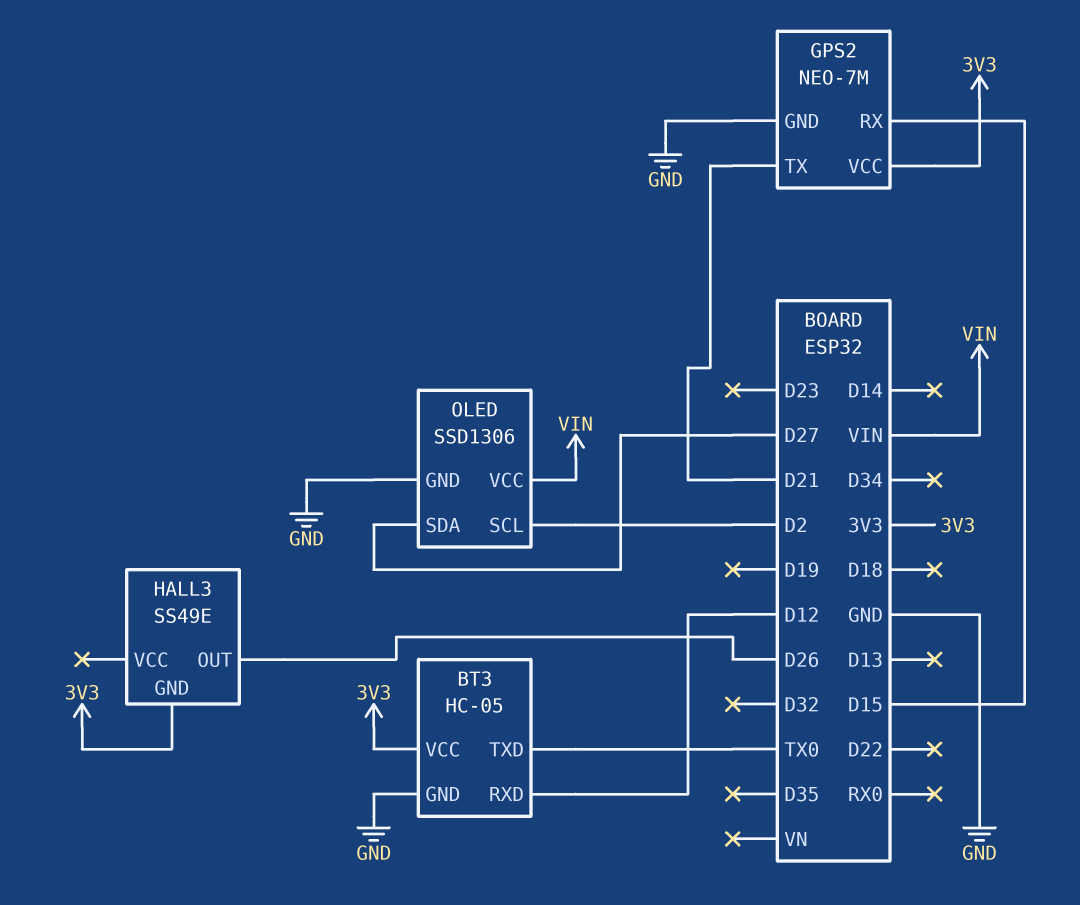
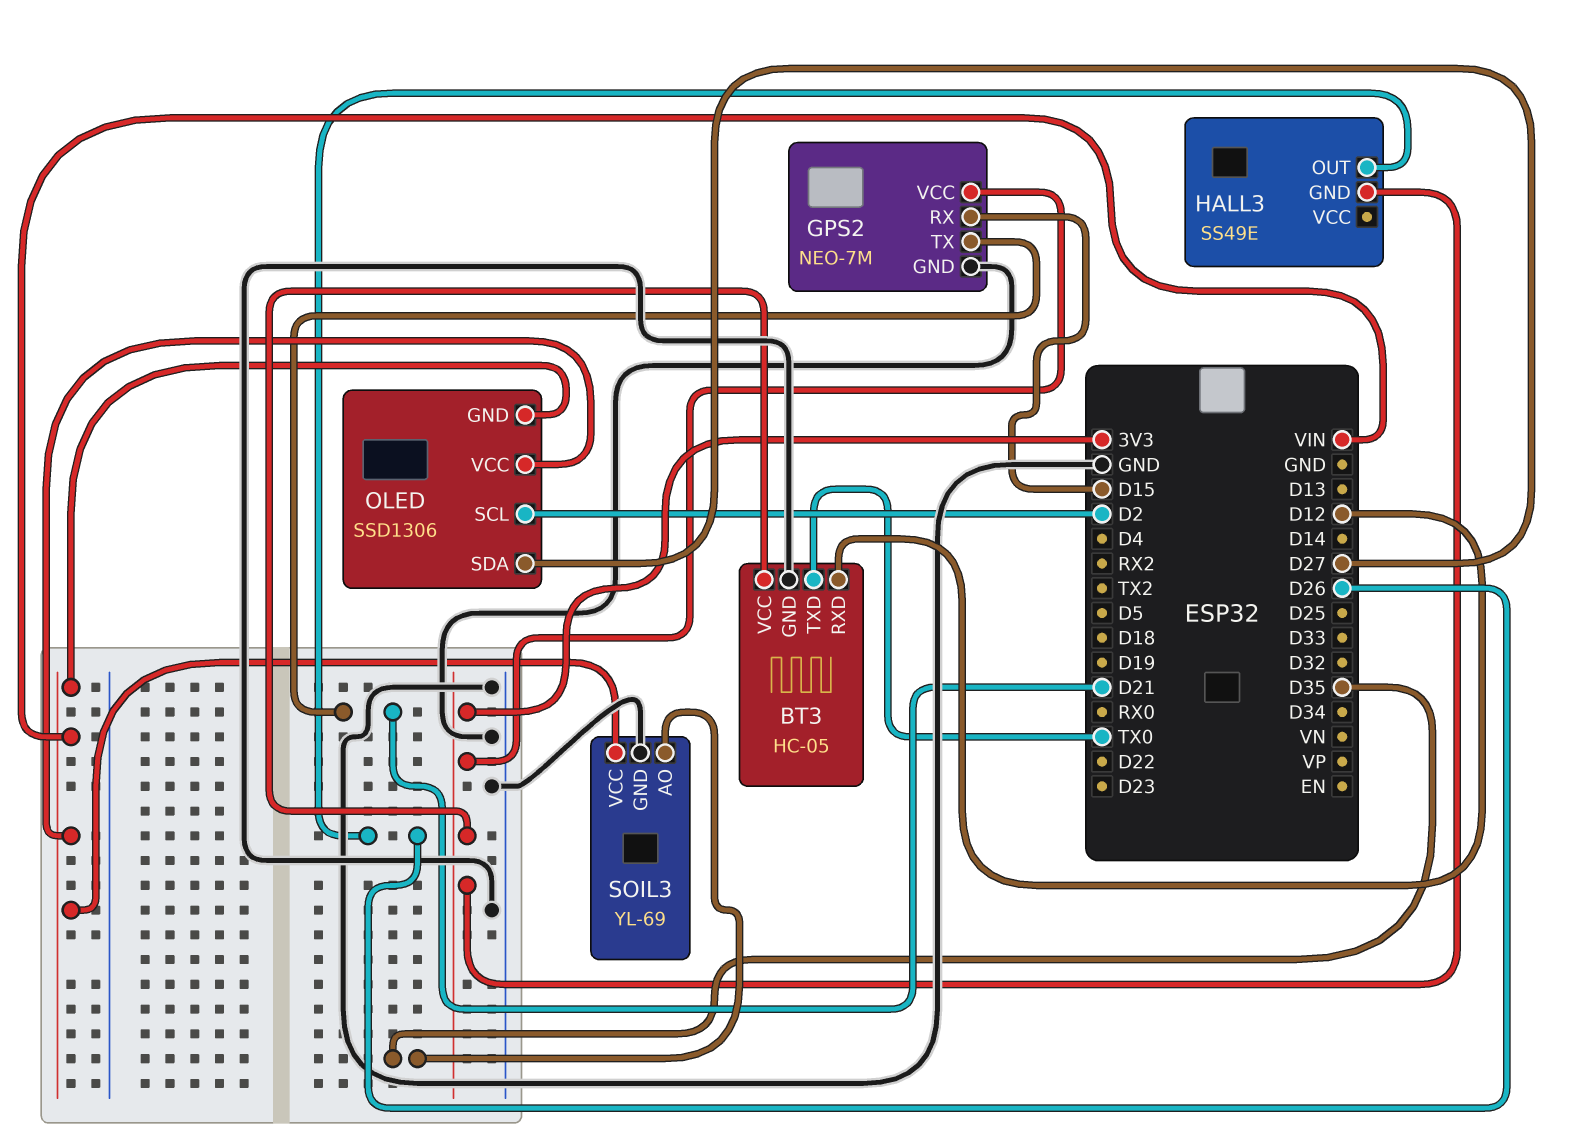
OLED pin GND: GND -> VIN
SOIL3: none -> YL-69
SOIL3 pin AO: none -> D35
SOIL3 pin GND: none -> GND
SOIL3 pin VCC: none -> VIN

